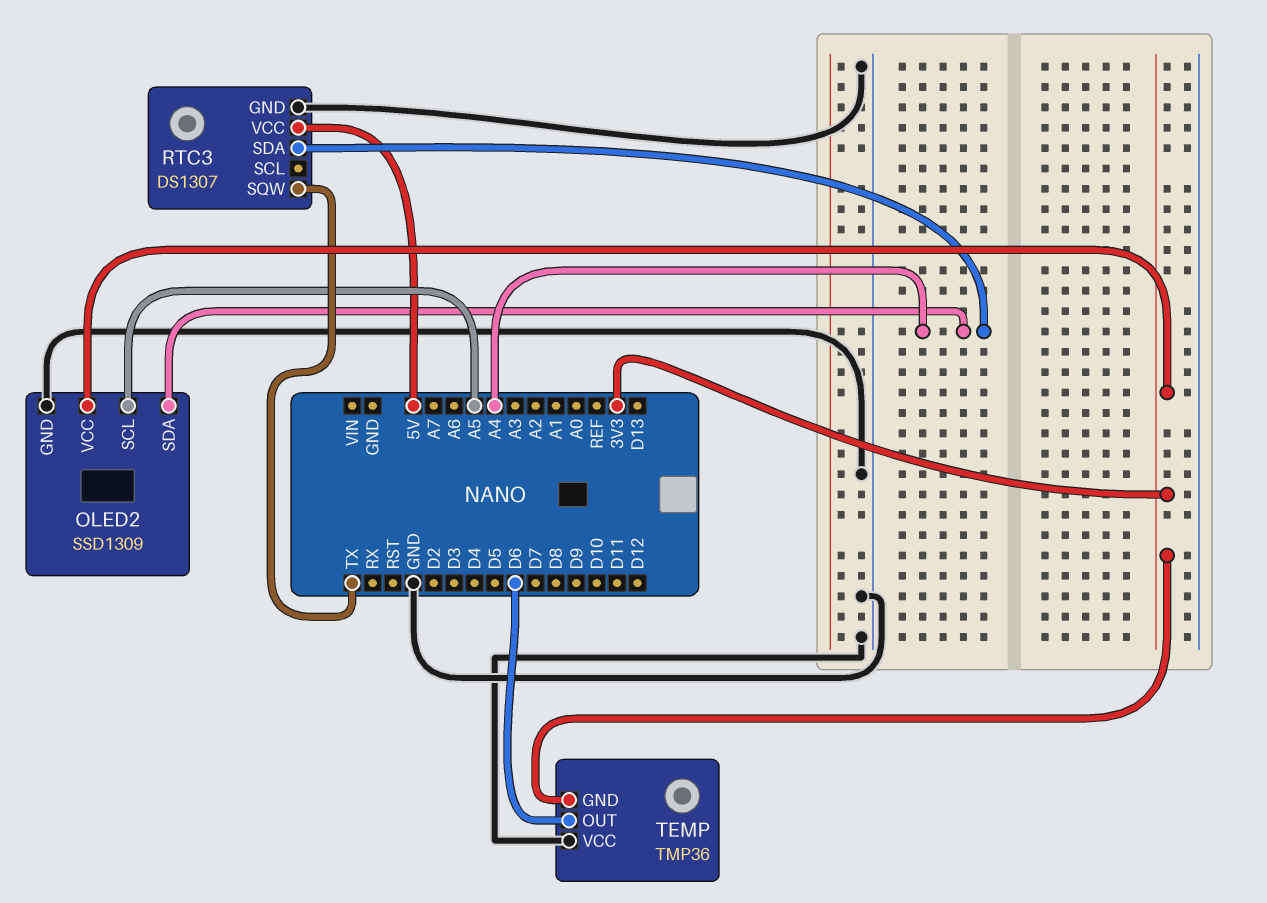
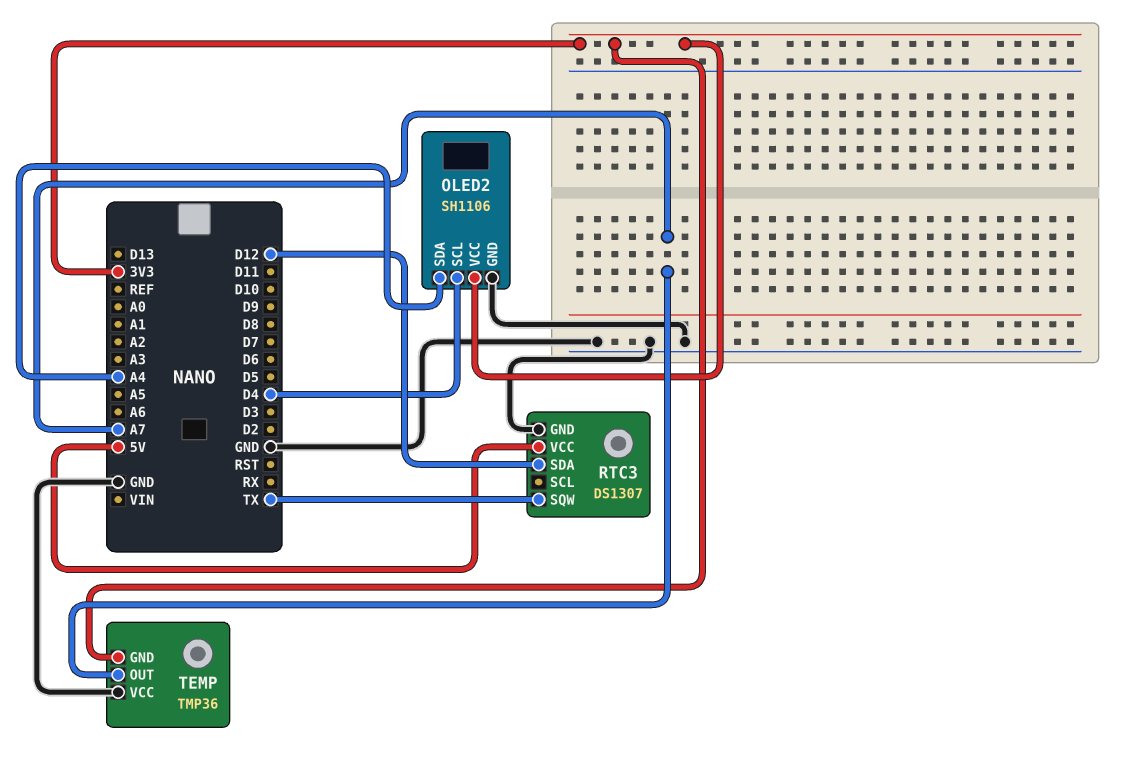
OLED2: SSD1309 -> SH1106
OLED2 pin SCL: A5 -> D4
RTC3 pin SDA: A4 -> D12
TEMP pin OUT: D6 -> A7

